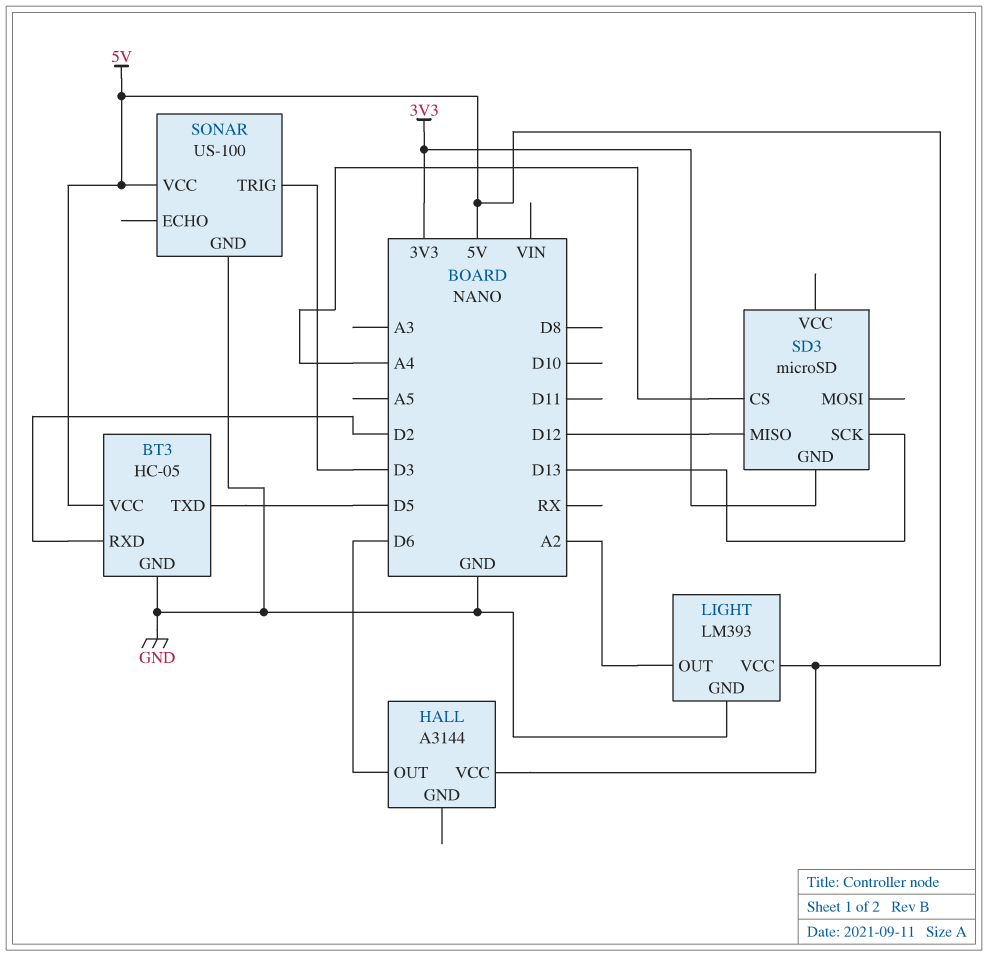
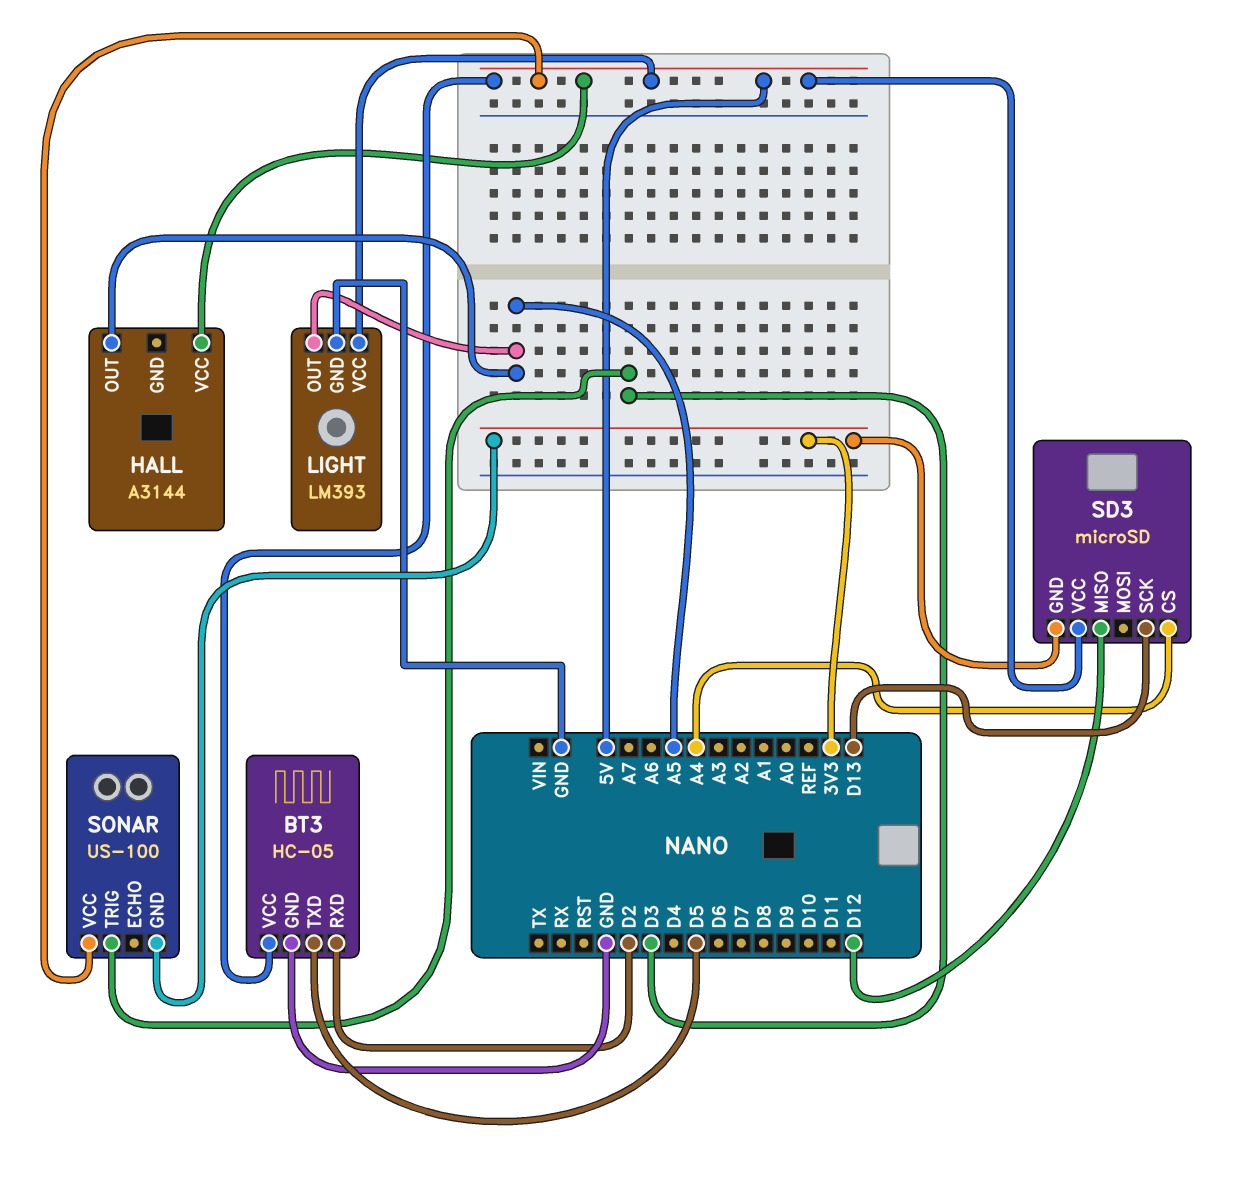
HALL pin OUT: D6 -> A5
LIGHT pin OUT: A2 -> A5
SD3 pin VCC: none -> 5V
SONAR pin GND: GND -> 3V3

